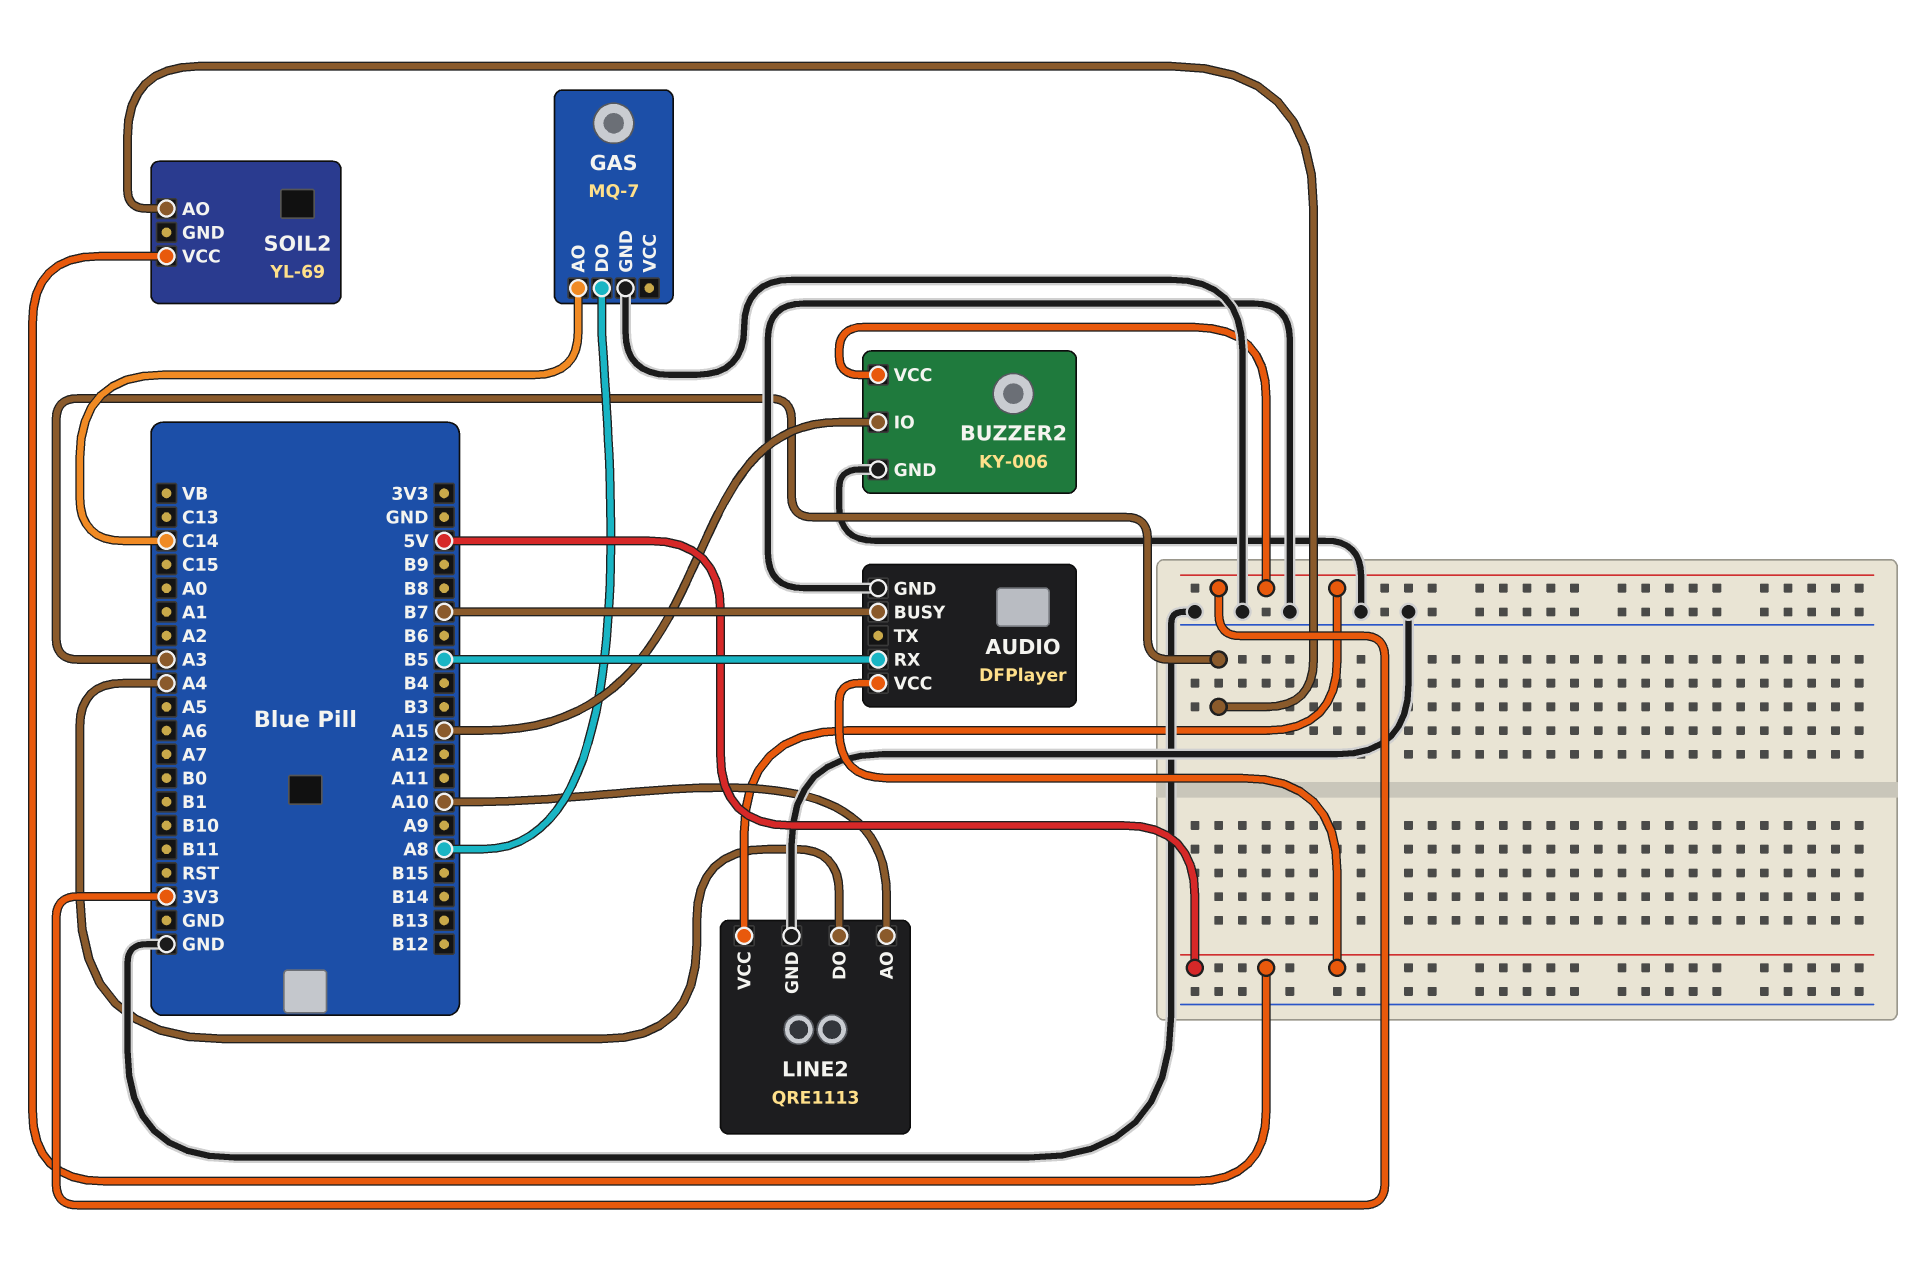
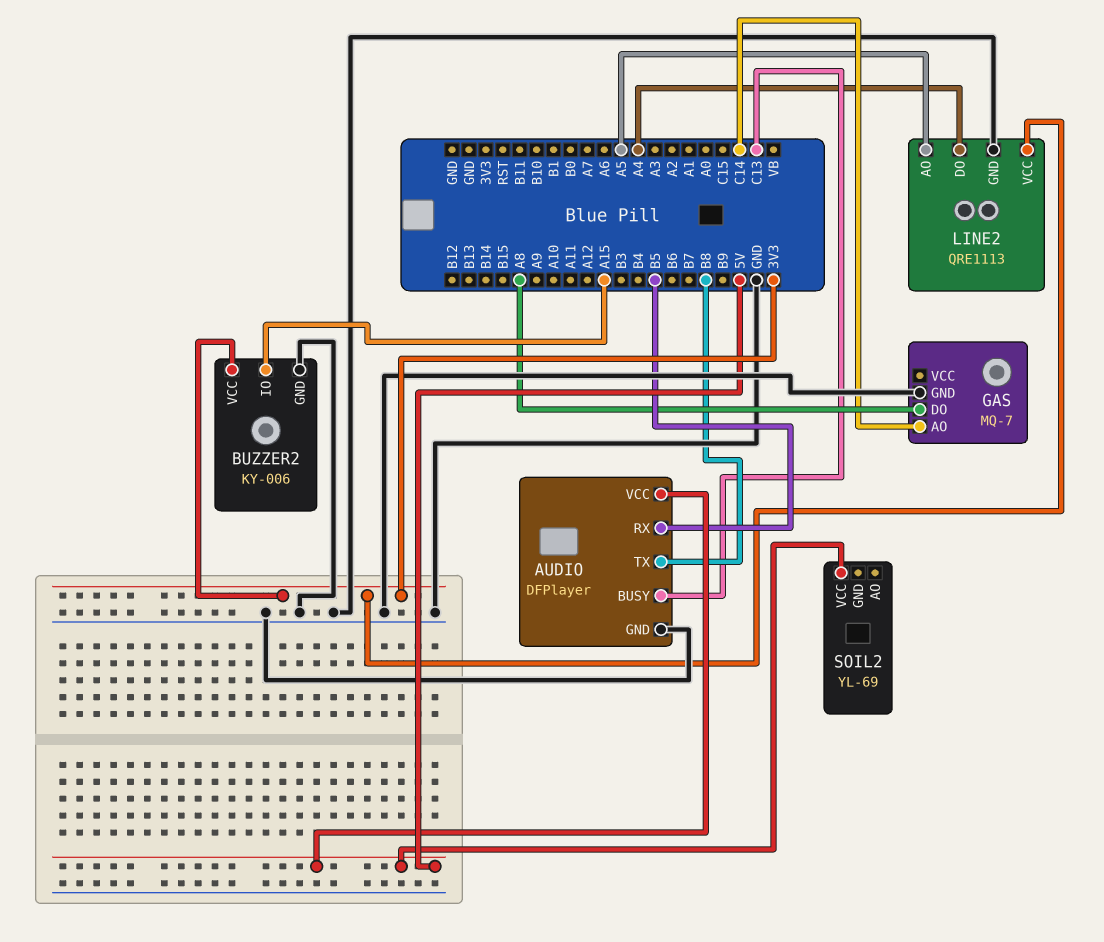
AUDIO pin BUSY: B7 -> C13
AUDIO pin TX: none -> B8
LINE2 pin AO: A10 -> A5
SOIL2 pin AO: A3 -> none

